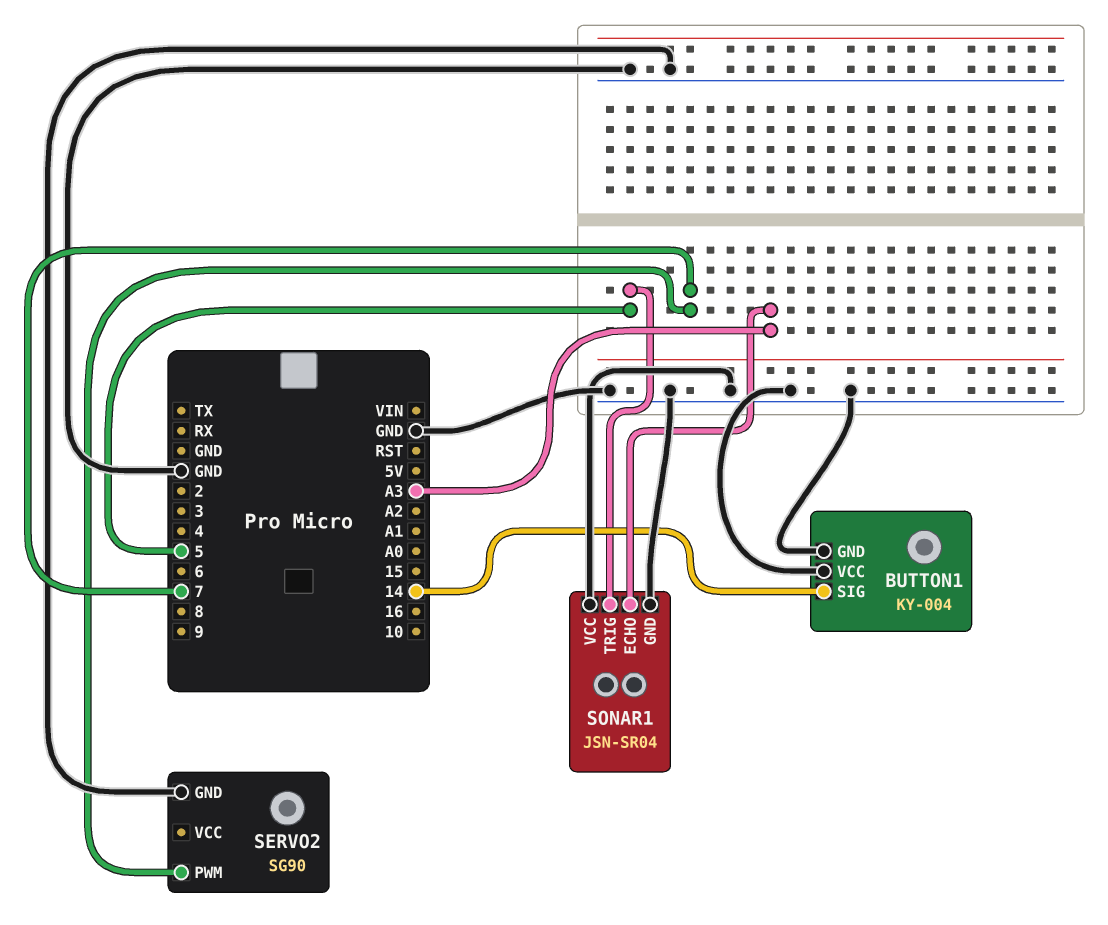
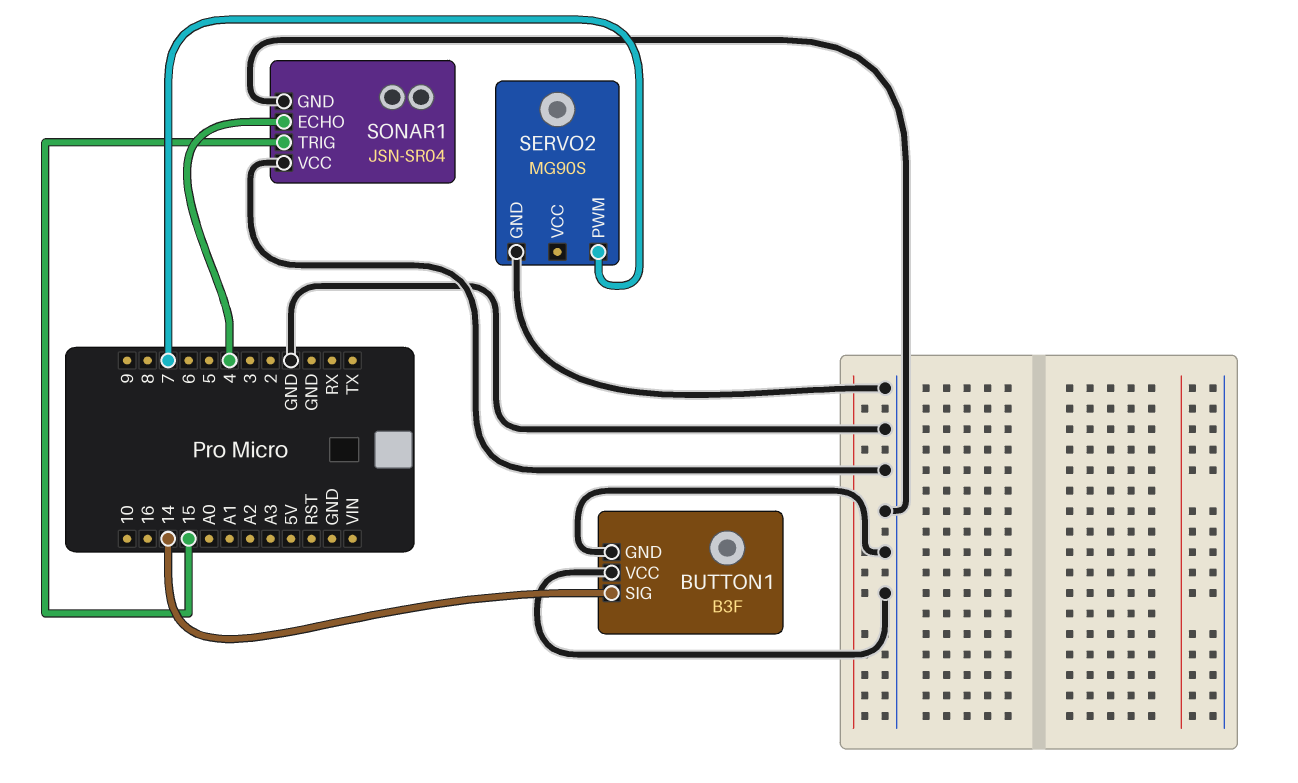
BUTTON1: KY-004 -> B3F
SERVO2: SG90 -> MG90S
SONAR1 pin ECHO: A3 -> 4
SONAR1 pin TRIG: 5 -> 15

